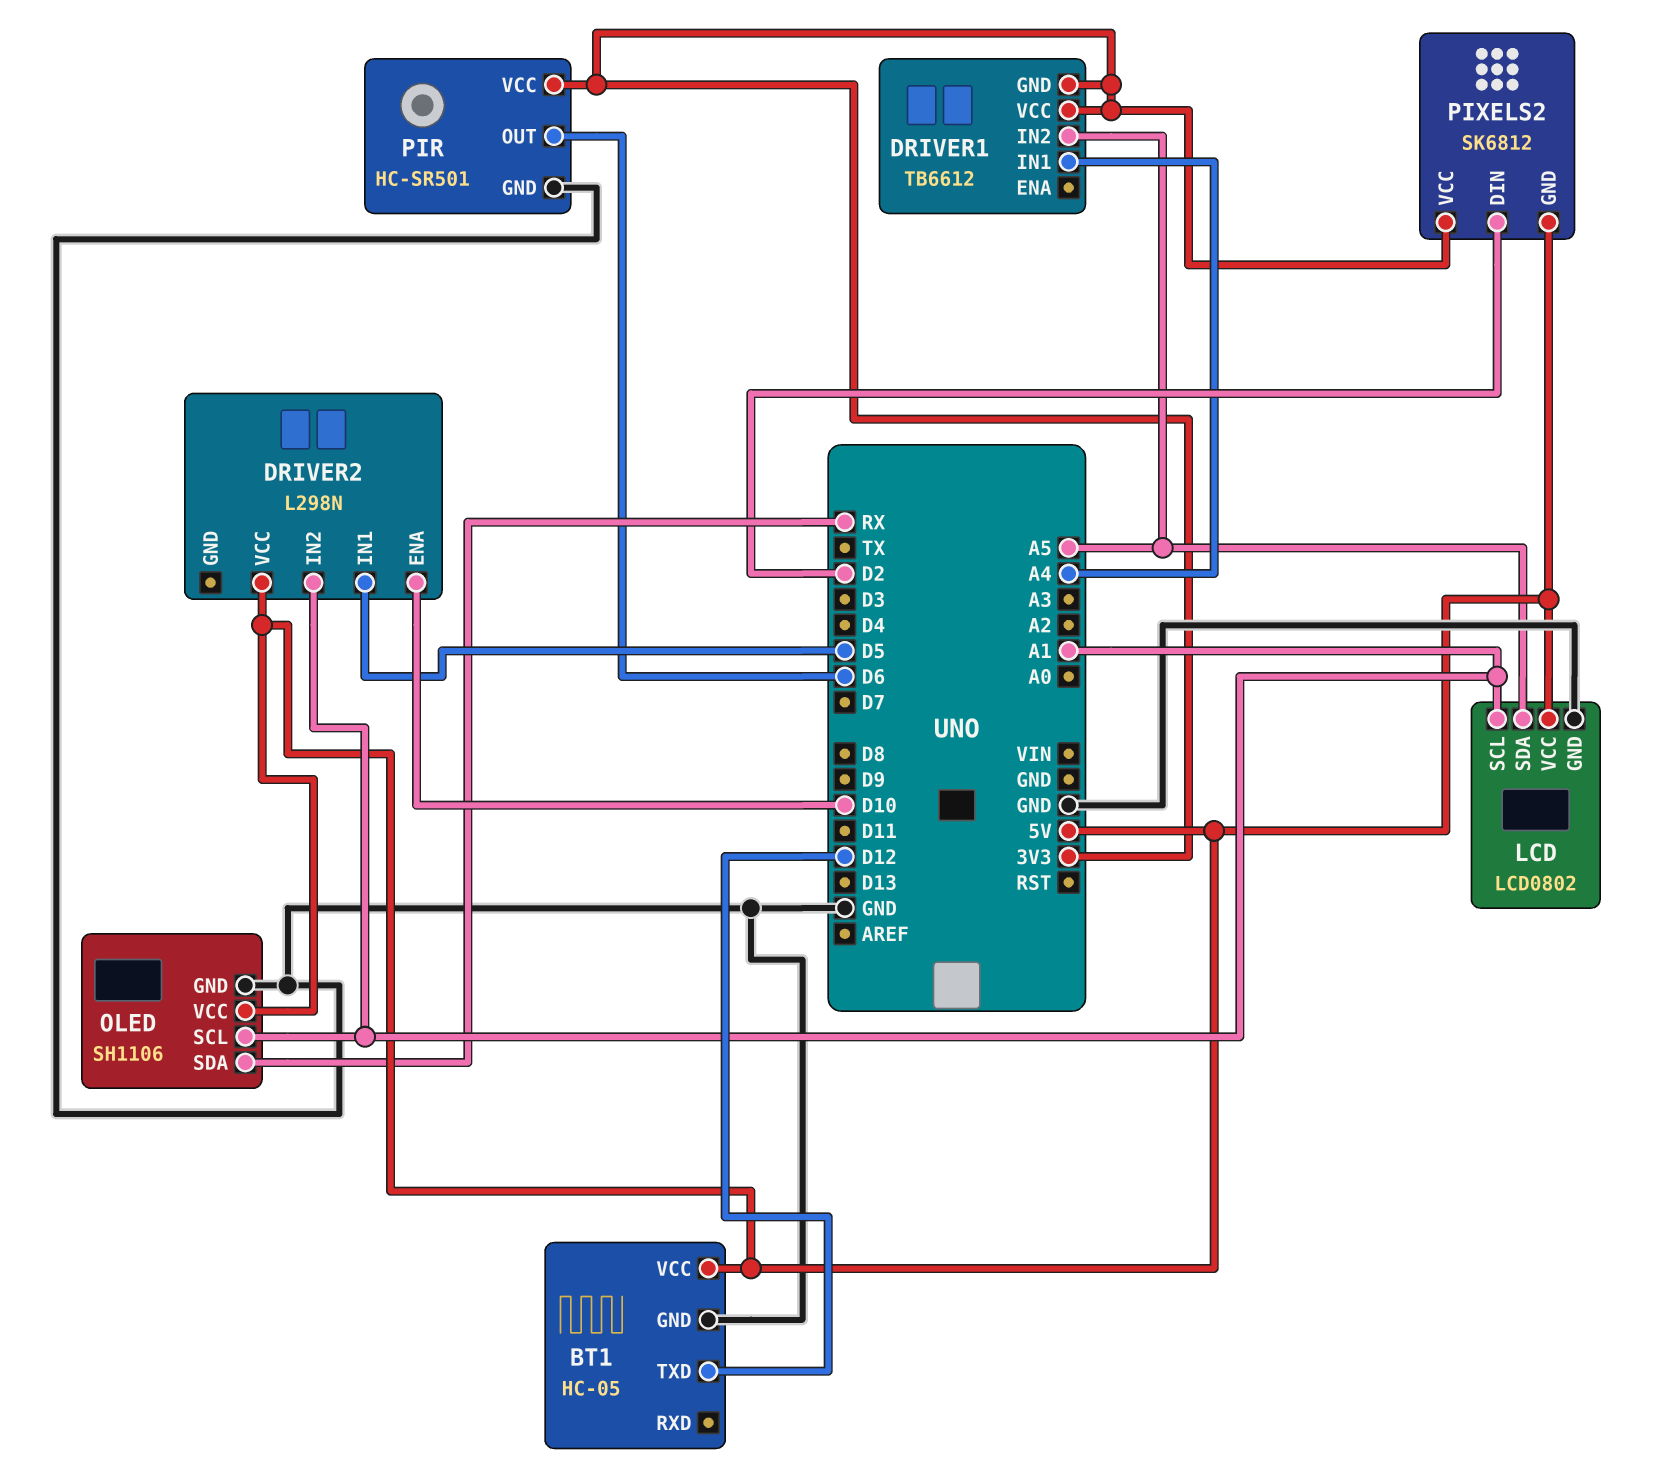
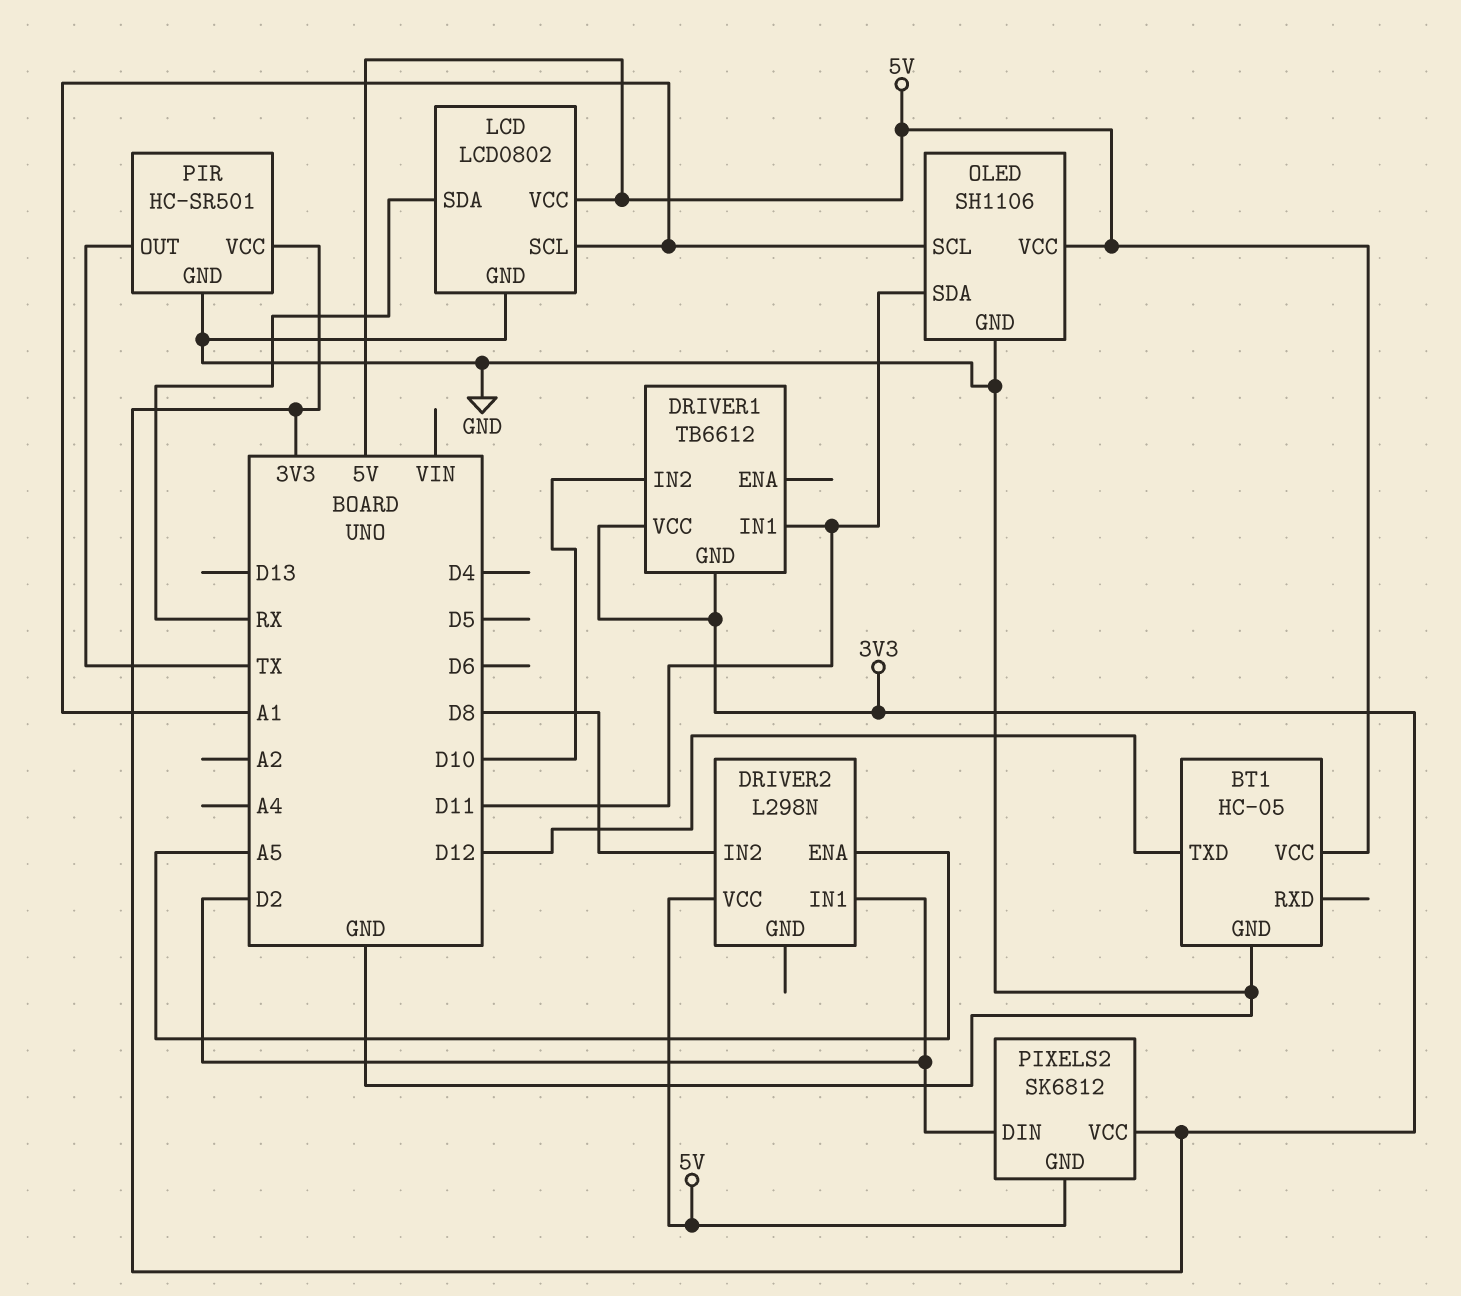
DRIVER1 pin IN1: A4 -> D11
DRIVER1 pin IN2: A5 -> D10
DRIVER2 pin ENA: D10 -> A5
DRIVER2 pin IN1: D5 -> D2
DRIVER2 pin IN2: A1 -> D8
LCD pin SDA: A5 -> RX
OLED pin SDA: RX -> D11
PIR pin OUT: D6 -> TX

